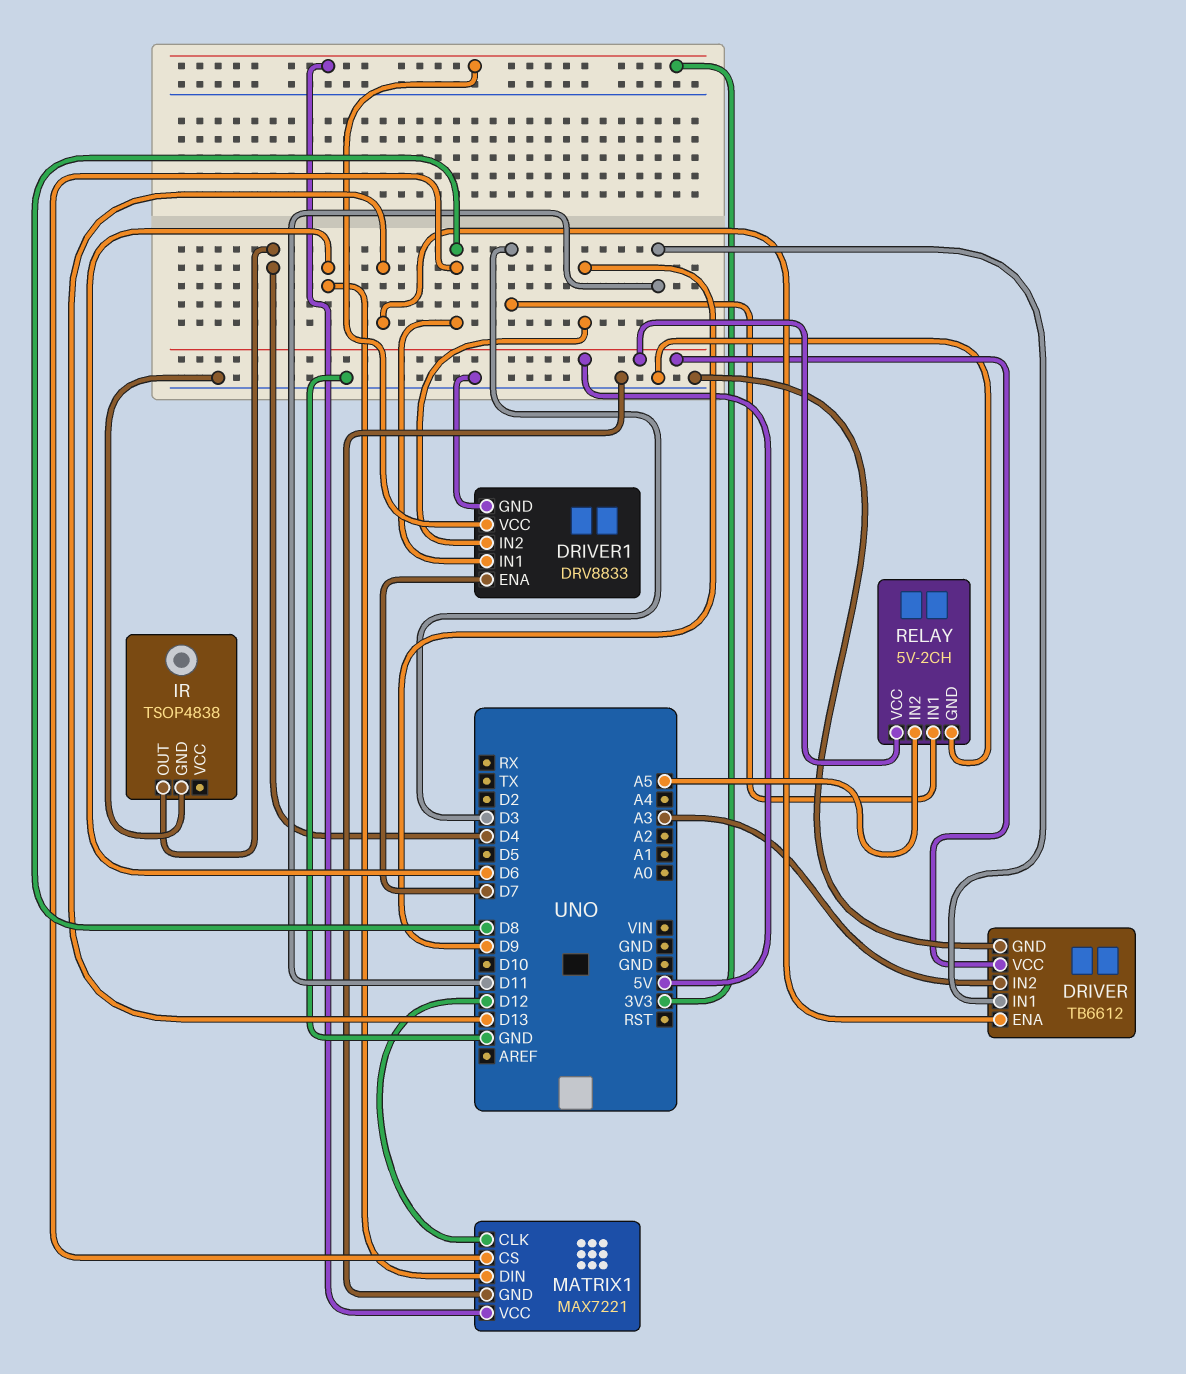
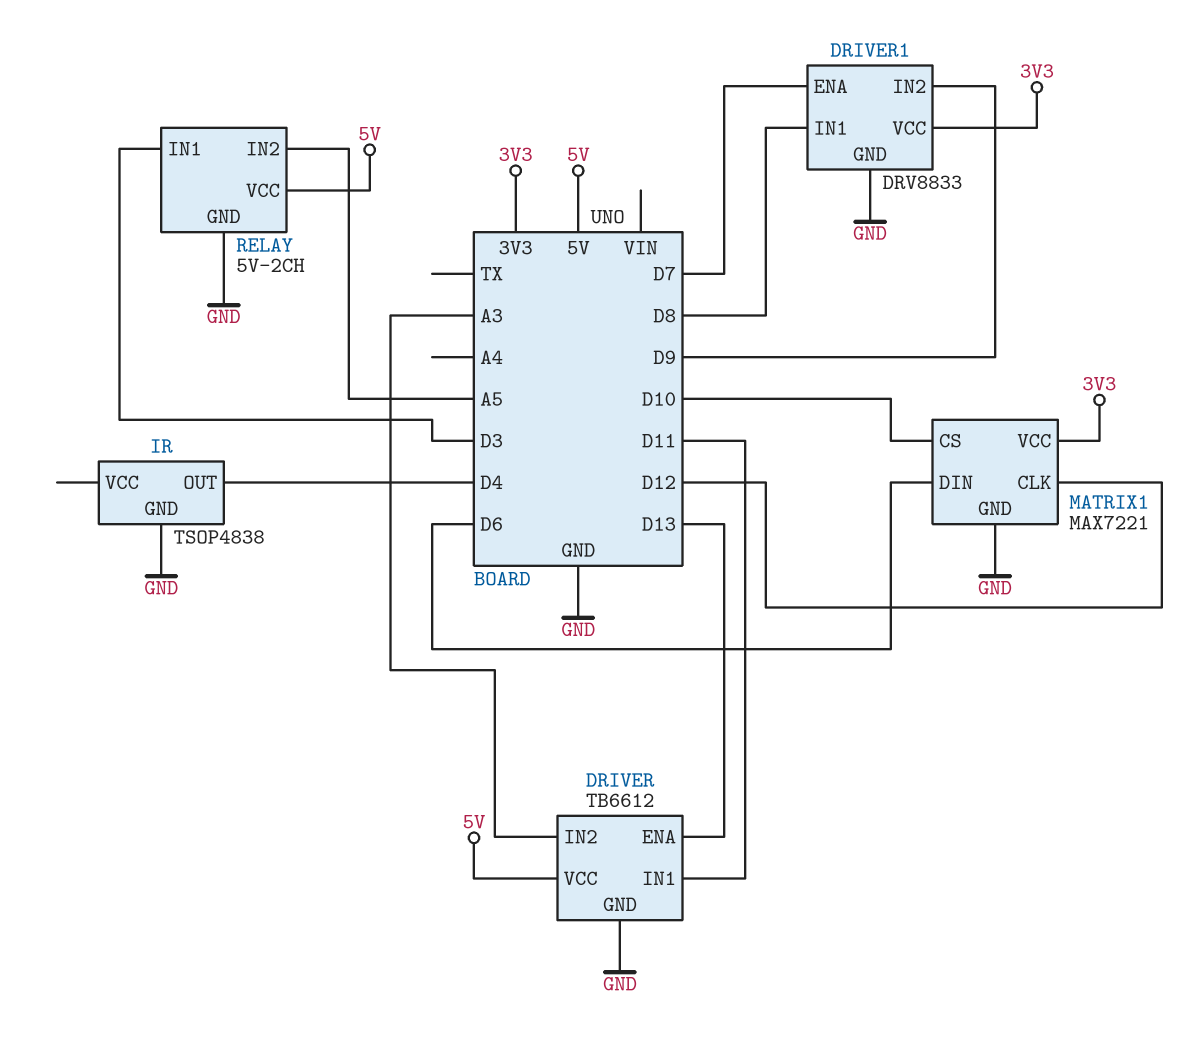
MATRIX1 pin CS: D8 -> D10

